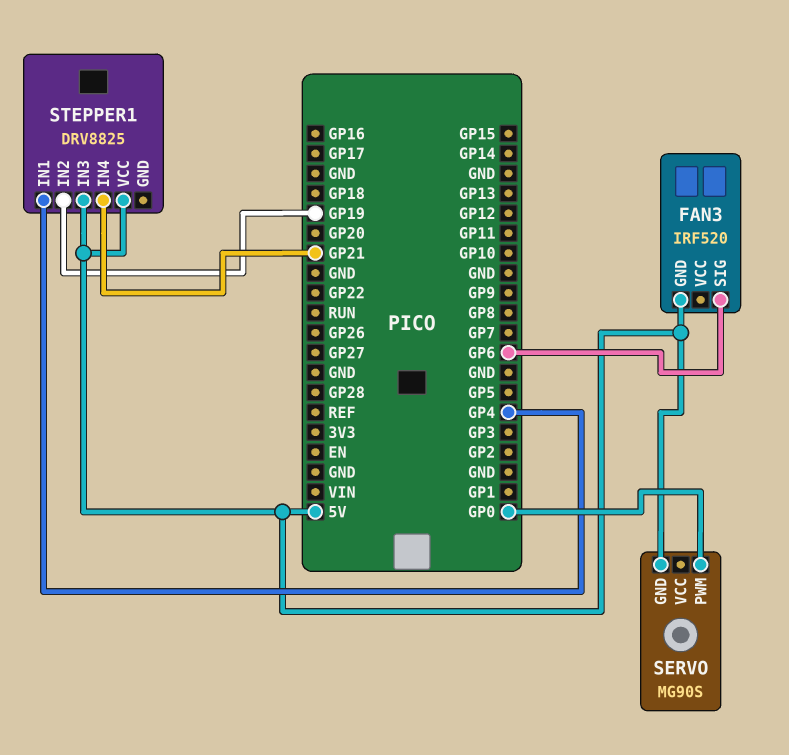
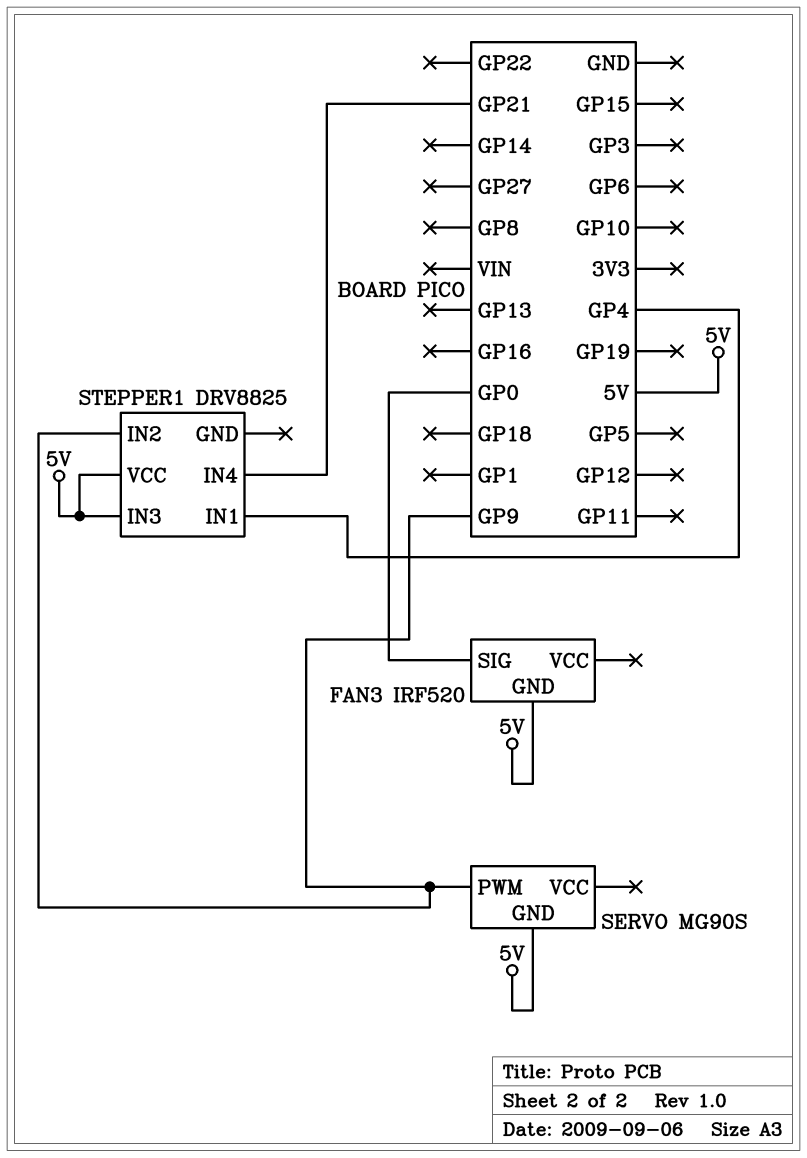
FAN3 pin SIG: GP6 -> GP0
SERVO pin PWM: GP0 -> GP9
STEPPER1 pin IN2: GP19 -> GP9

